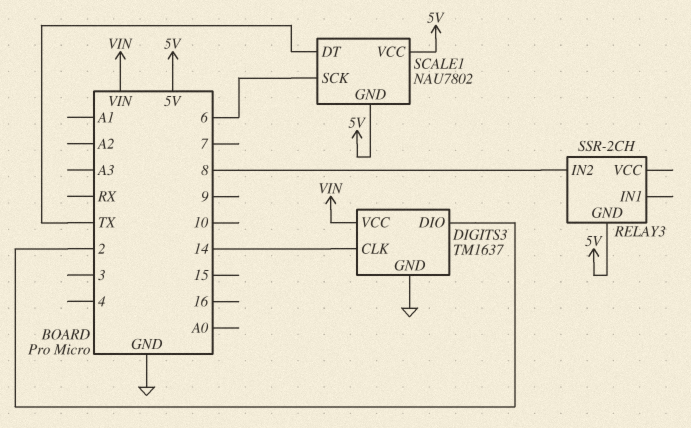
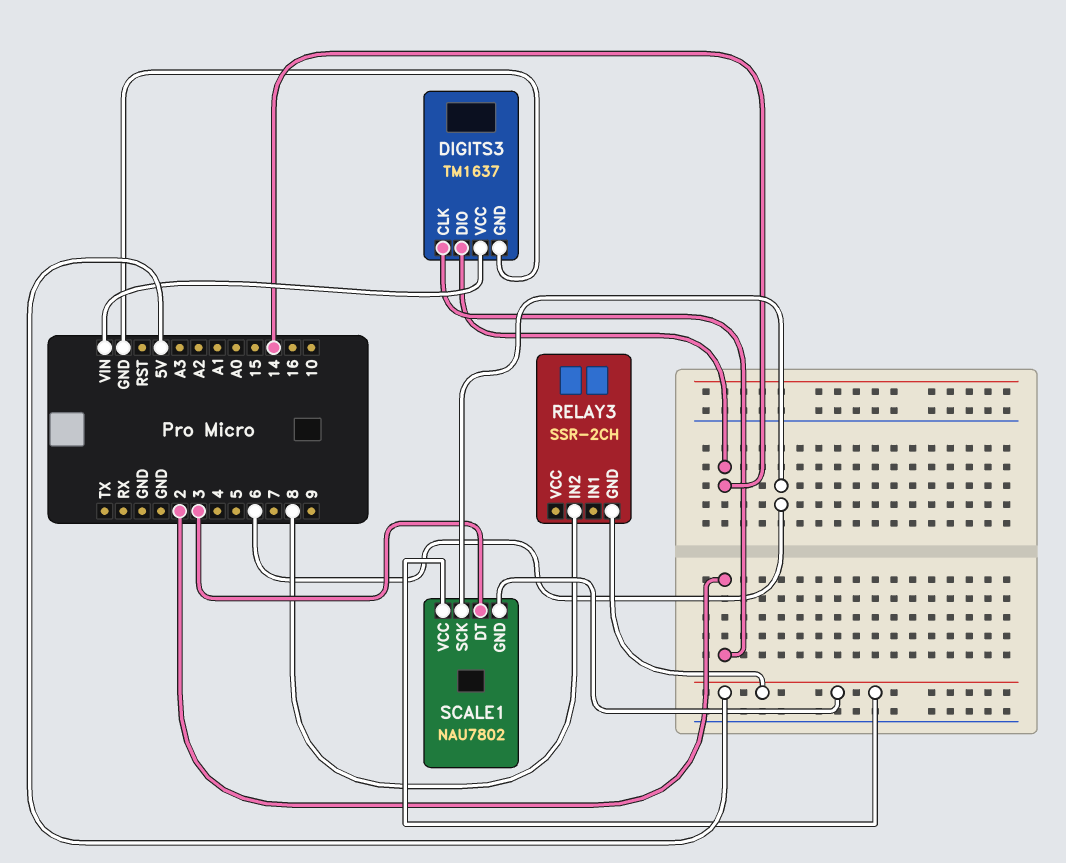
DIGITS3 pin CLK: 14 -> 2
DIGITS3 pin DIO: 2 -> 14
SCALE1 pin DT: TX -> 3

